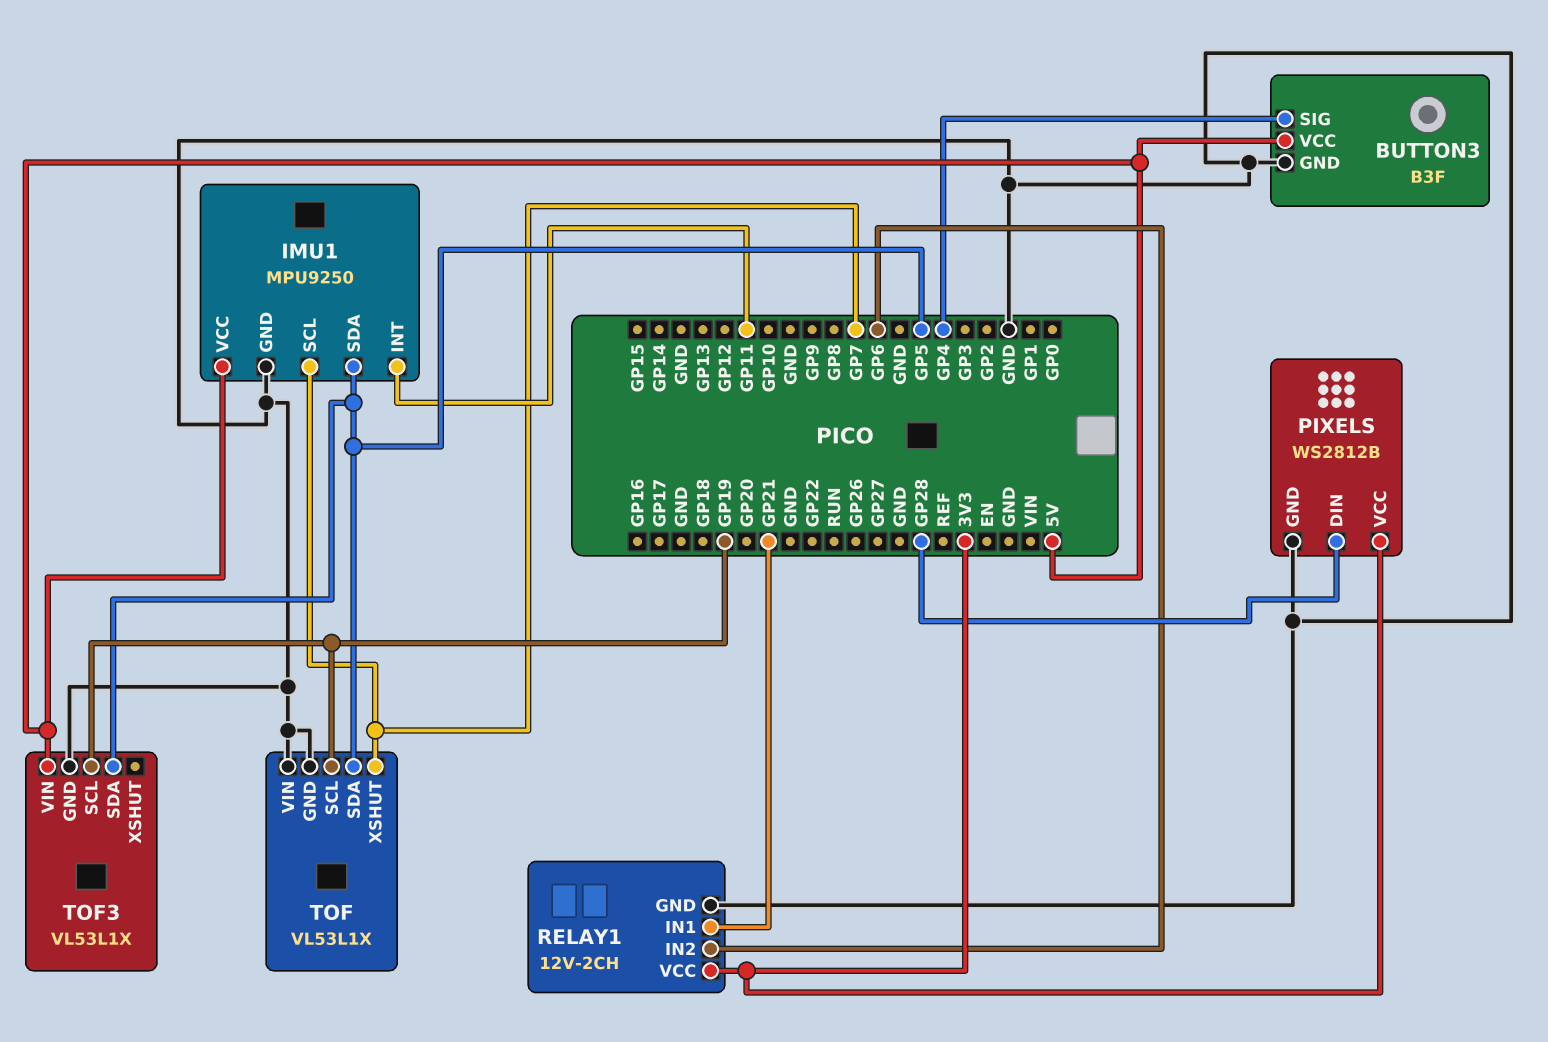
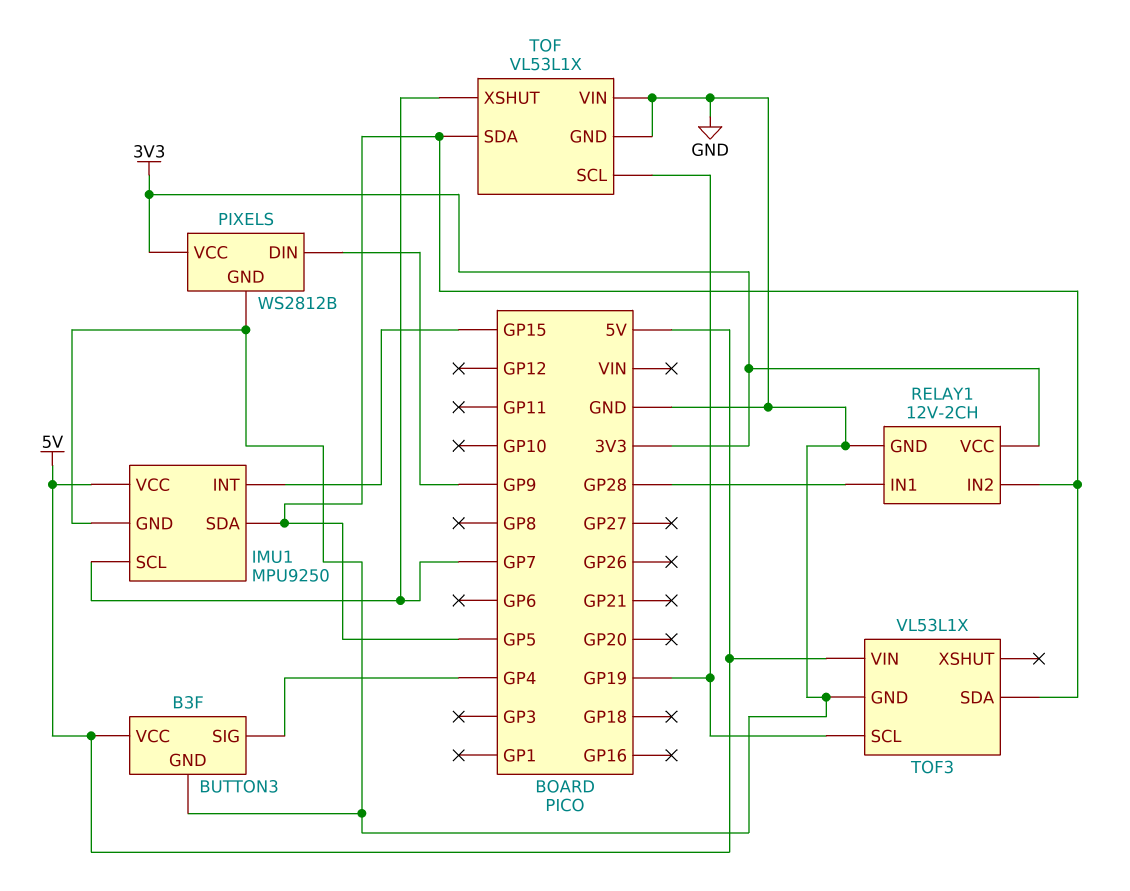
IMU1 pin INT: GP11 -> GP15
PIXELS pin DIN: GP28 -> GP9
RELAY1 pin IN1: GP21 -> GP28
RELAY1 pin IN2: GP6 -> GP5

